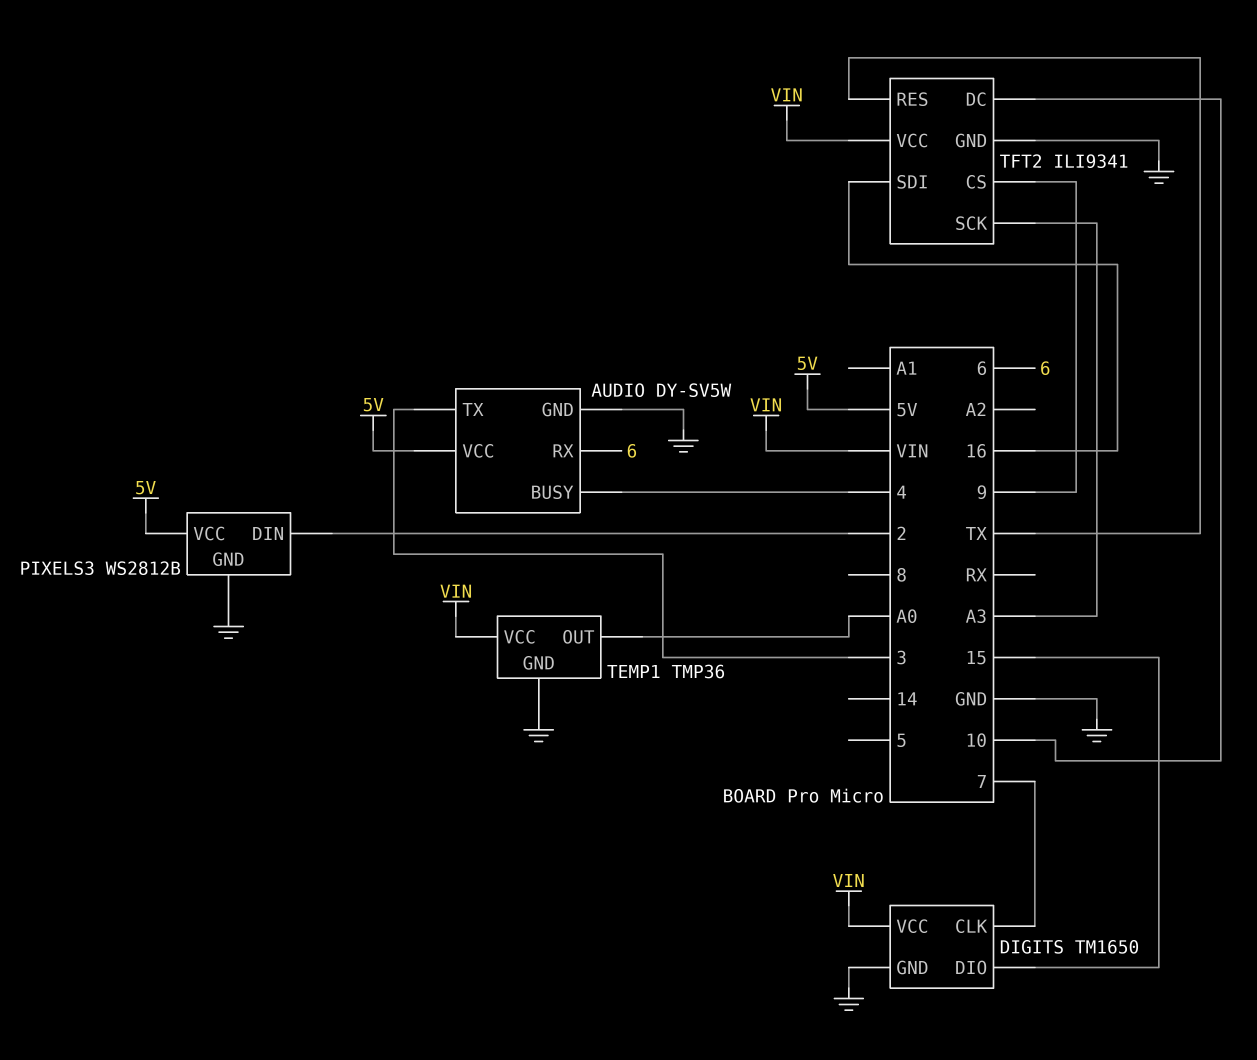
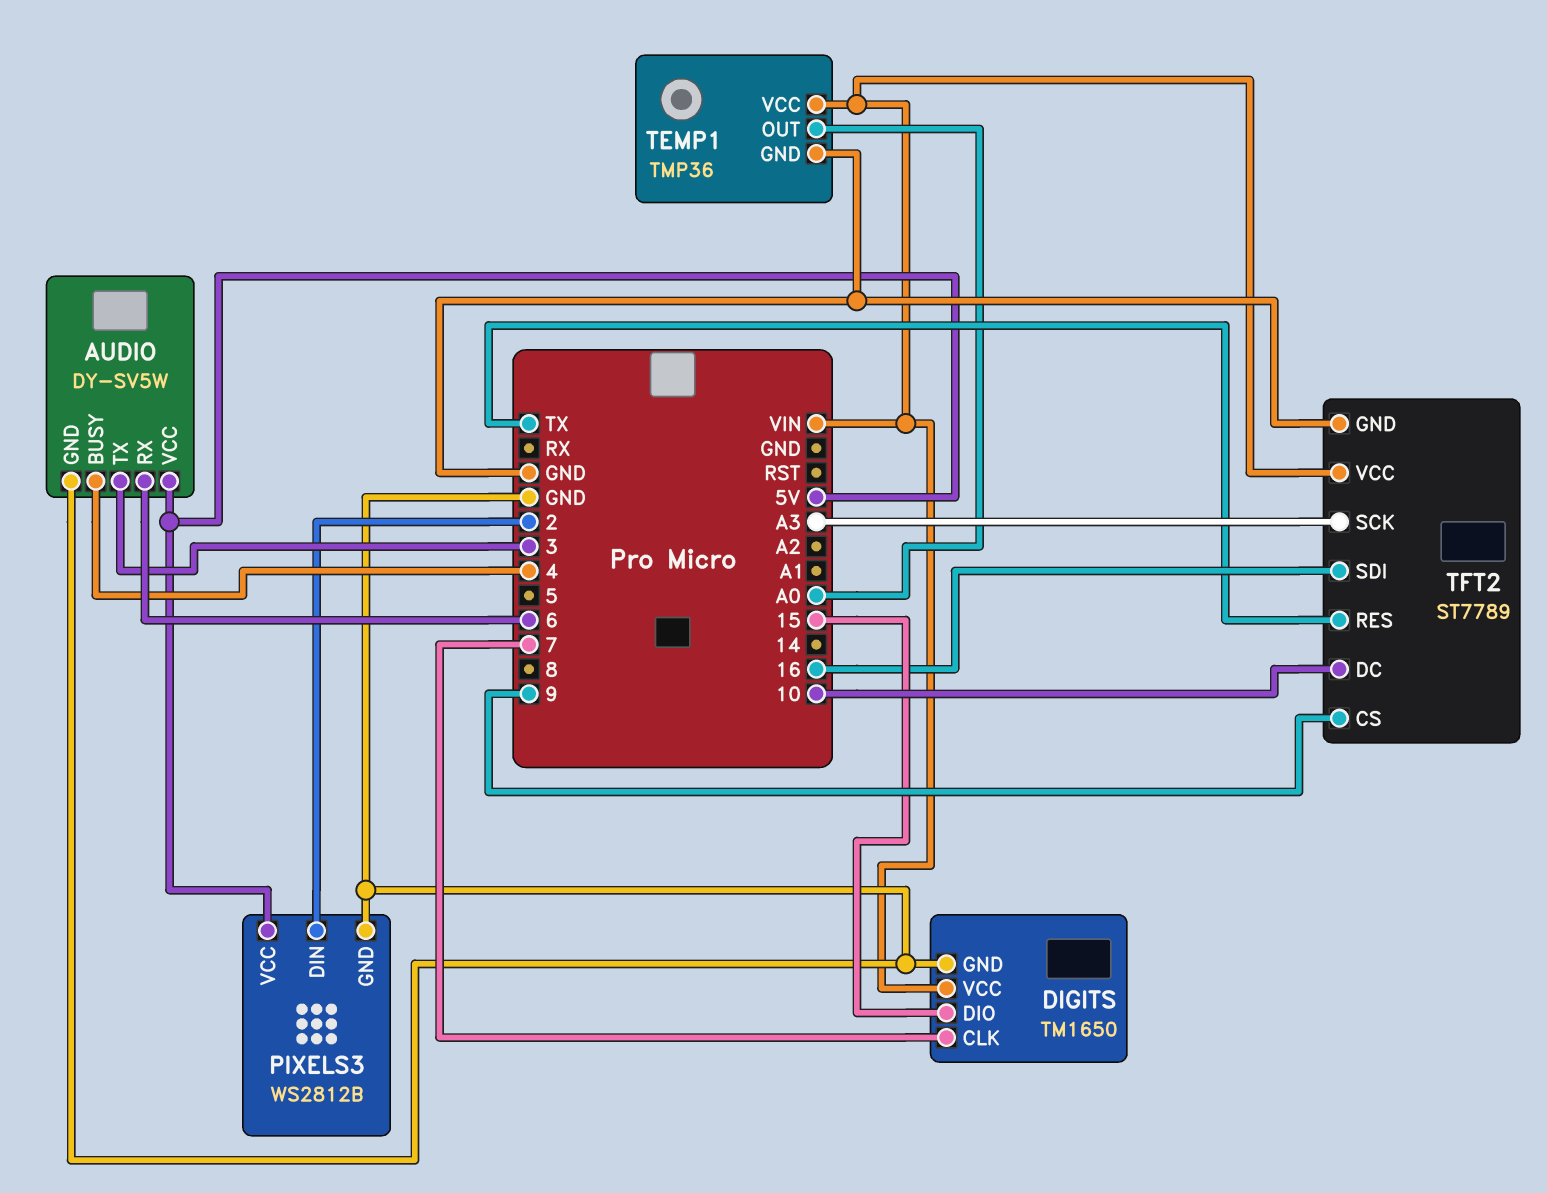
TFT2: ILI9341 -> ST7789

